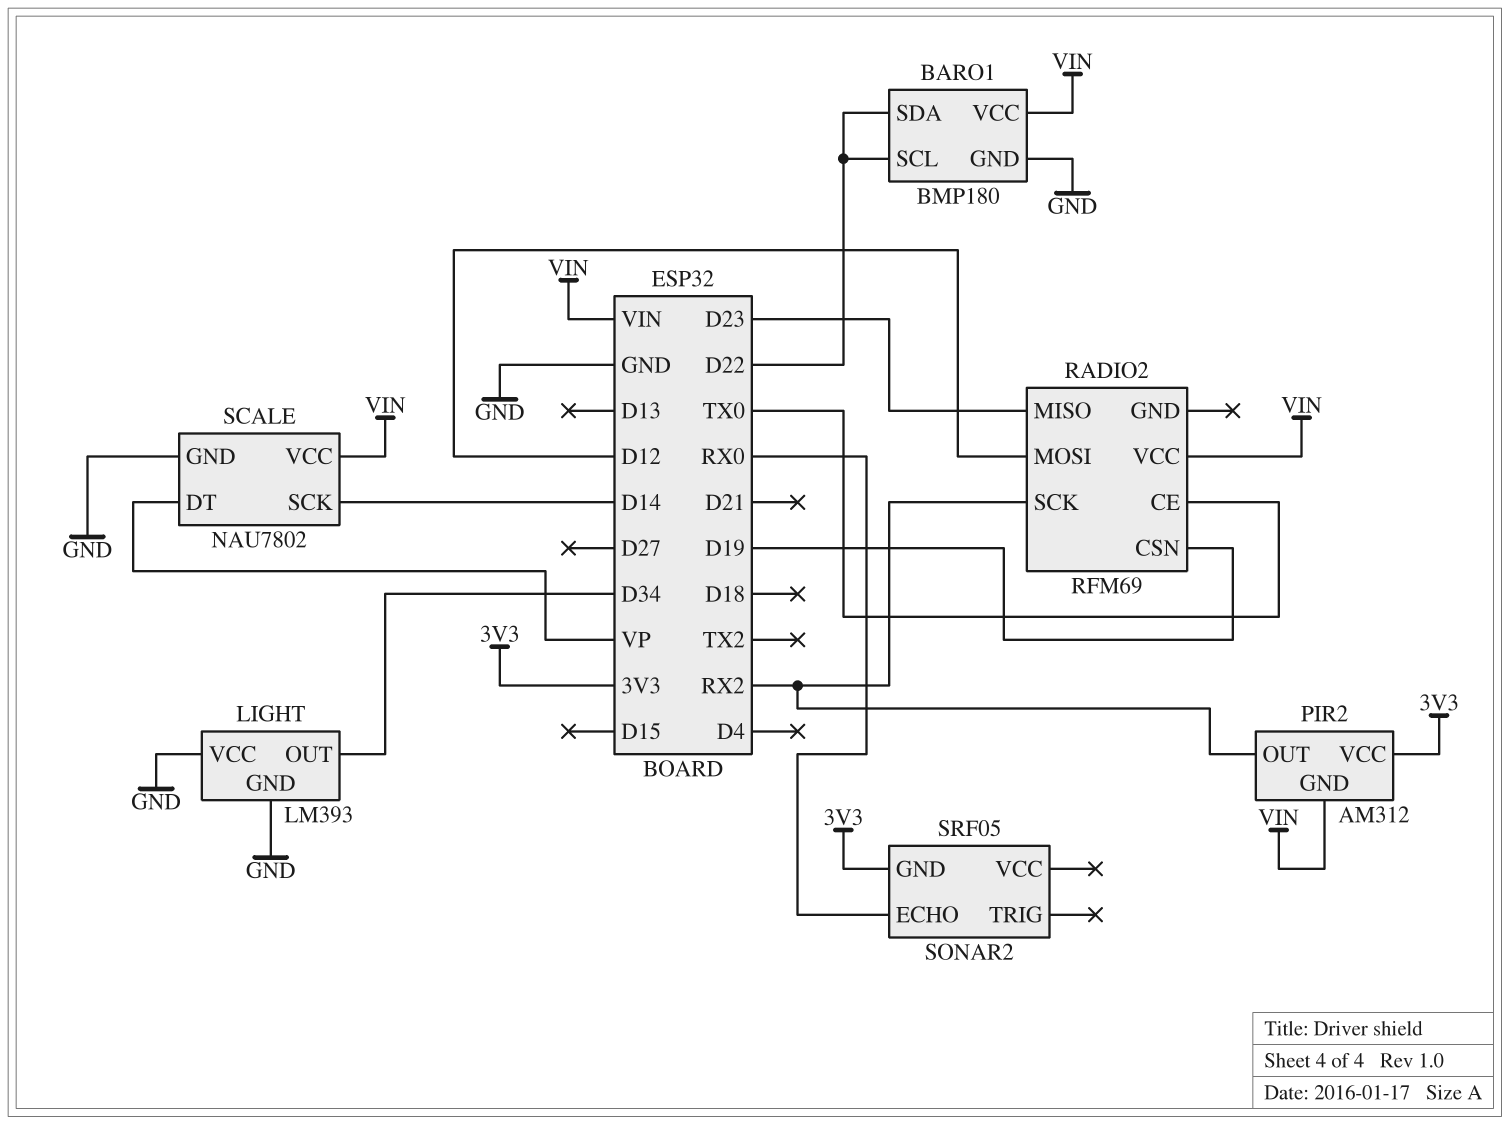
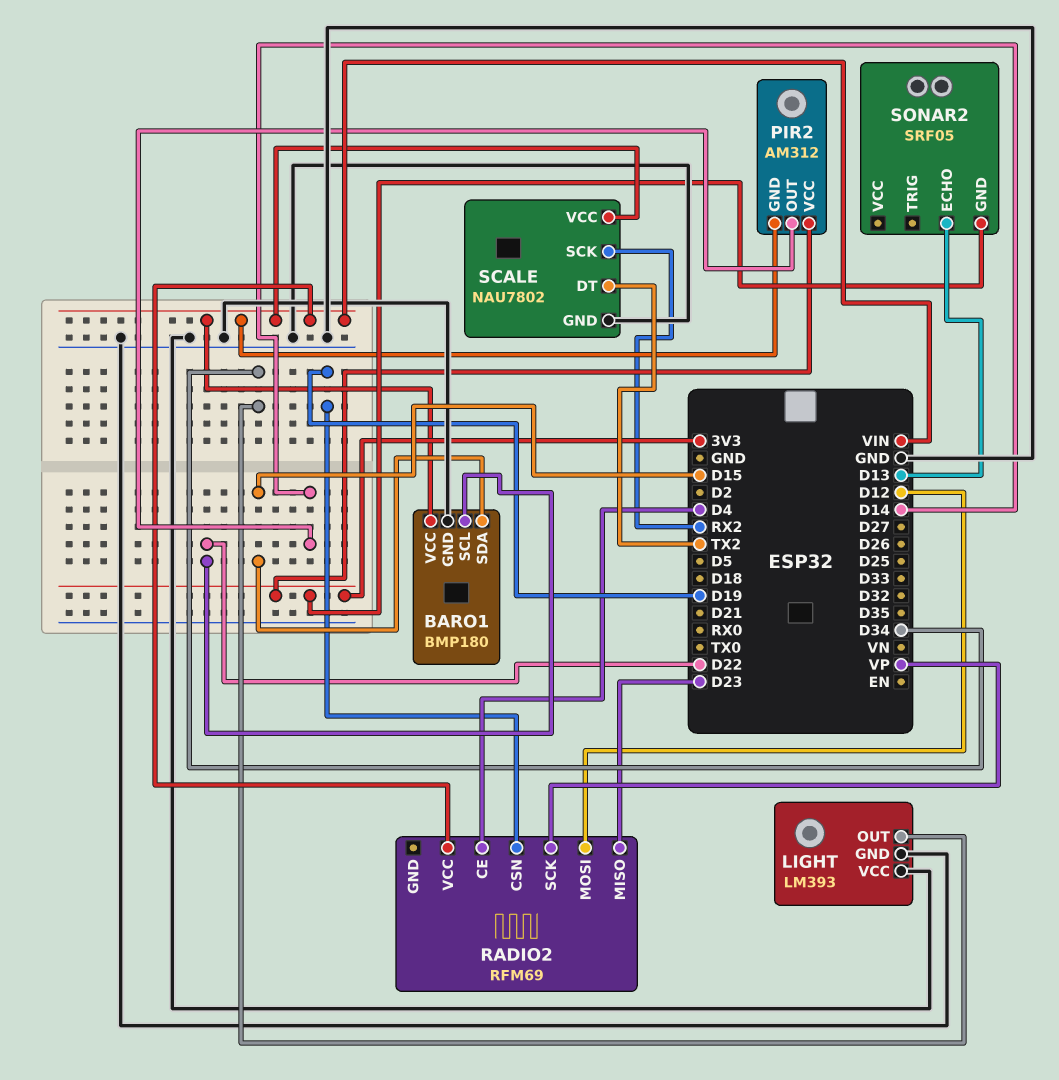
BARO1 pin SDA: D22 -> D15
PIR2 pin OUT: RX2 -> D14
RADIO2 pin CE: TX0 -> D4
RADIO2 pin SCK: RX2 -> VP
SCALE pin DT: VP -> TX2
SCALE pin SCK: D14 -> RX2
SONAR2 pin ECHO: RX0 -> D13

